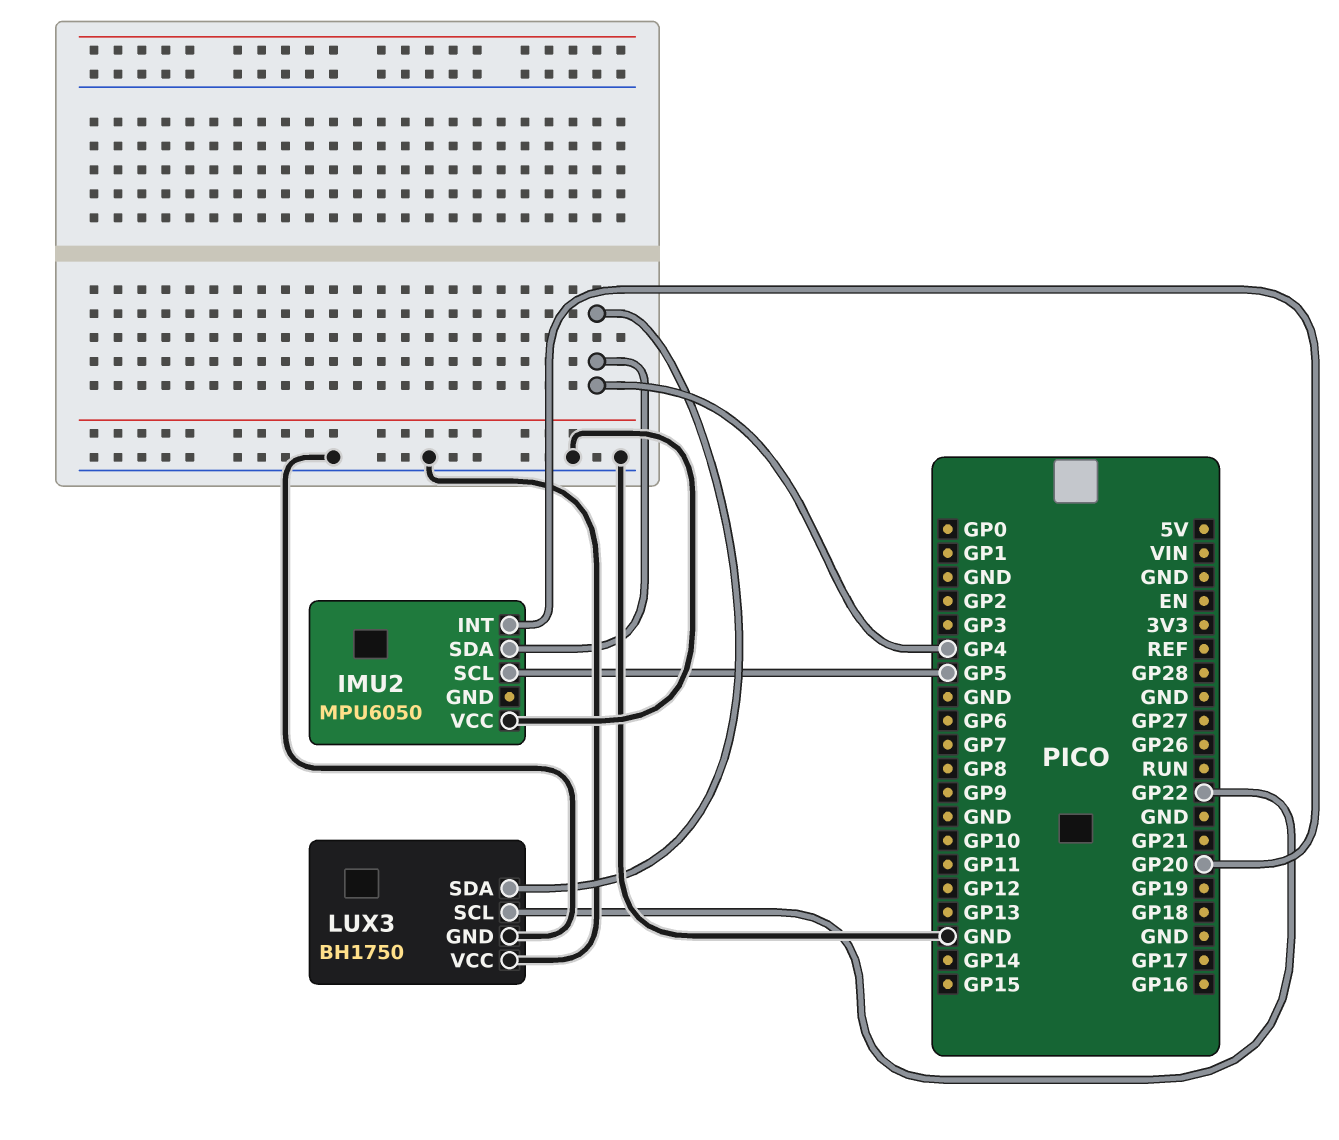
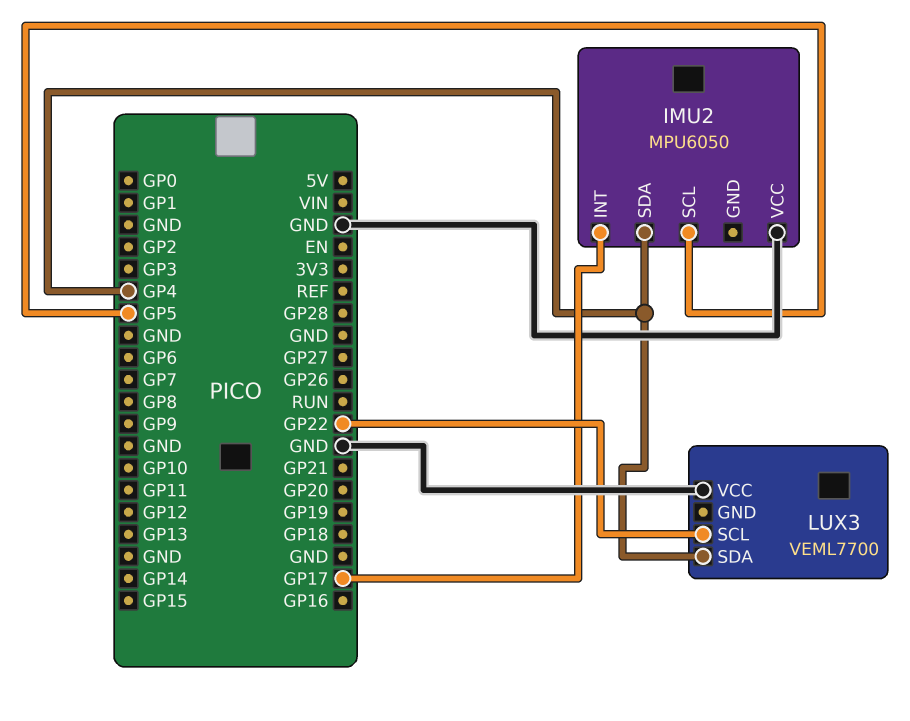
IMU2 pin INT: GP20 -> GP17
LUX3: BH1750 -> VEML7700
LUX3 pin GND: GND -> none

